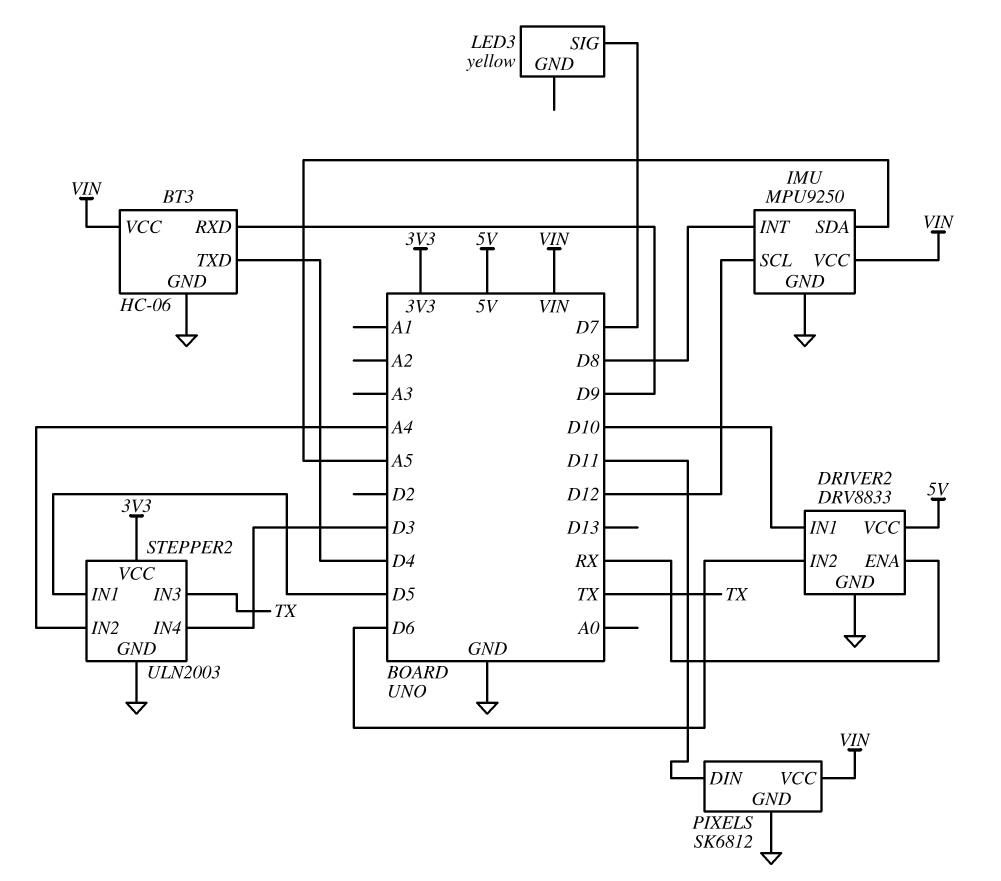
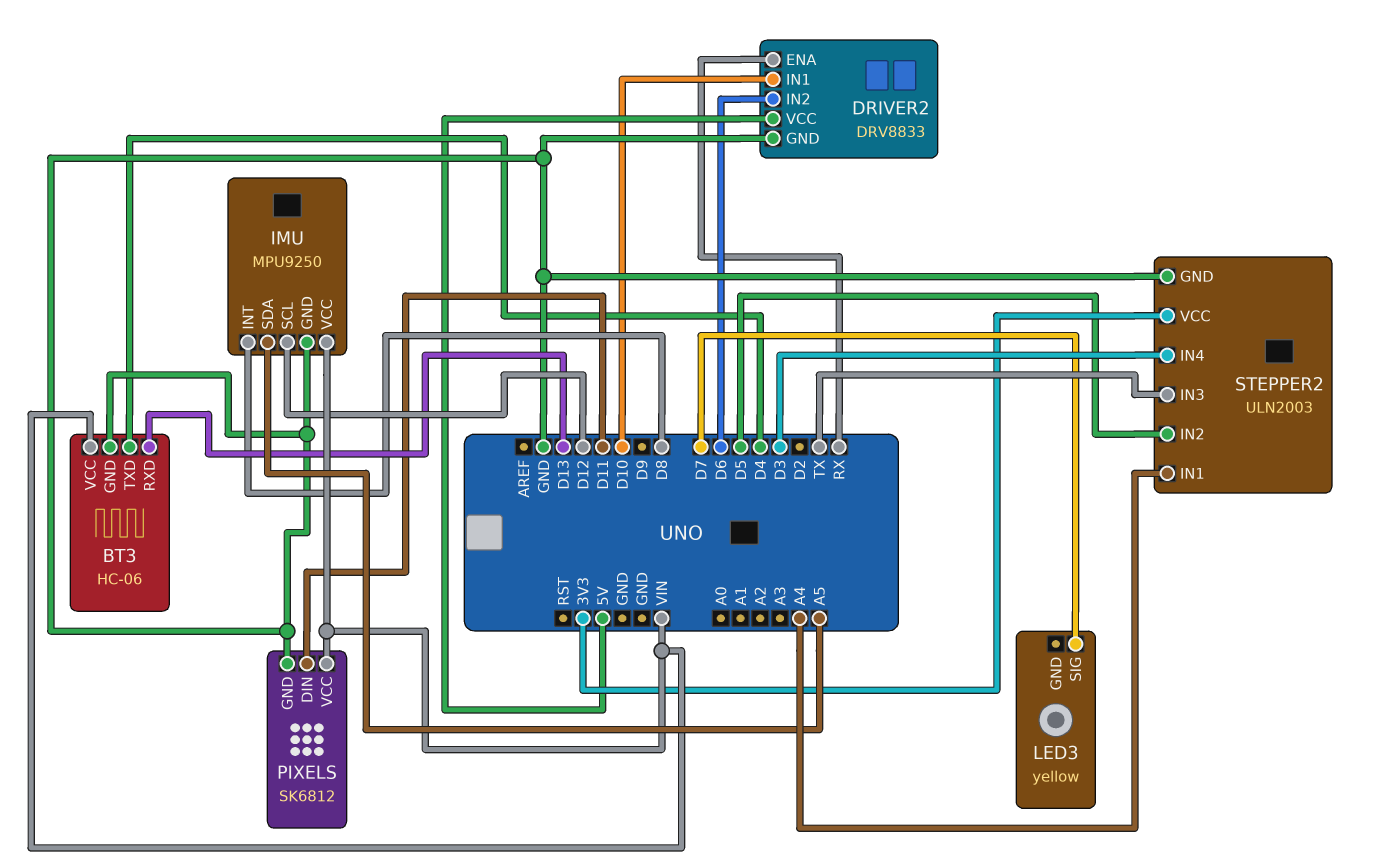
BT3 pin RXD: D9 -> D13
STEPPER2 pin IN1: D5 -> A4
STEPPER2 pin IN2: A4 -> D5

